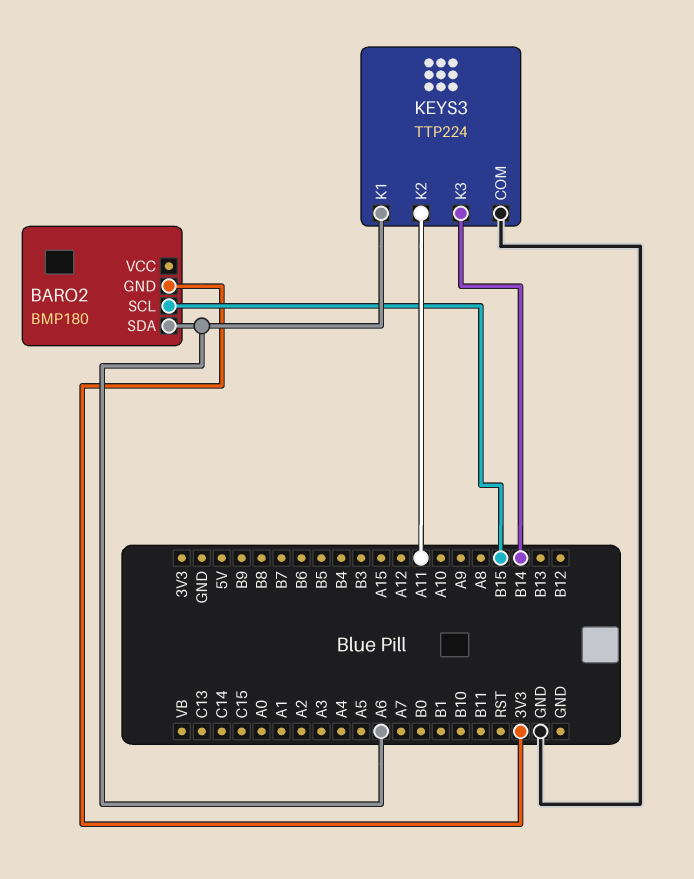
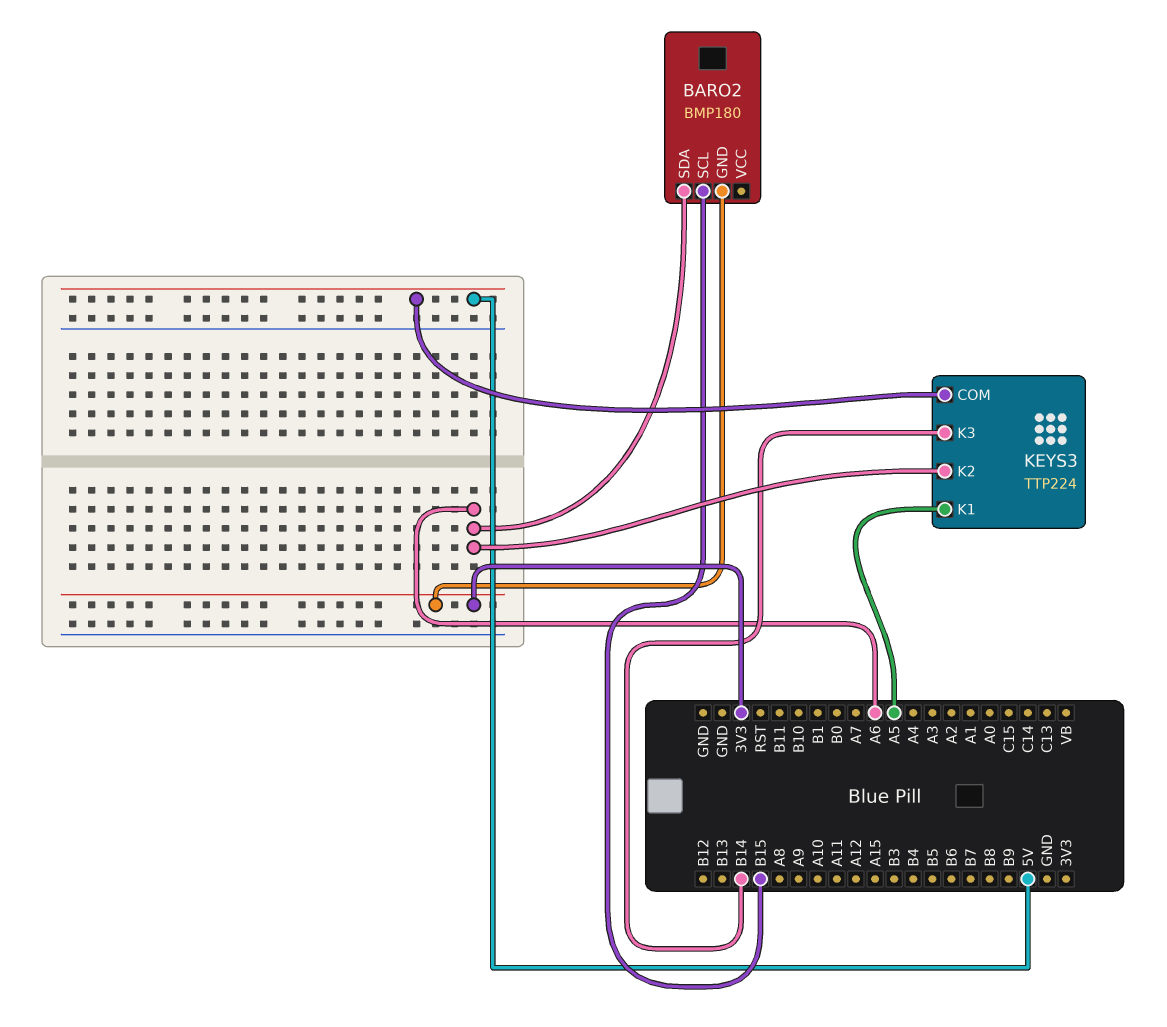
KEYS3 pin COM: GND -> 5V
KEYS3 pin K1: A6 -> A5
KEYS3 pin K2: A11 -> A6

